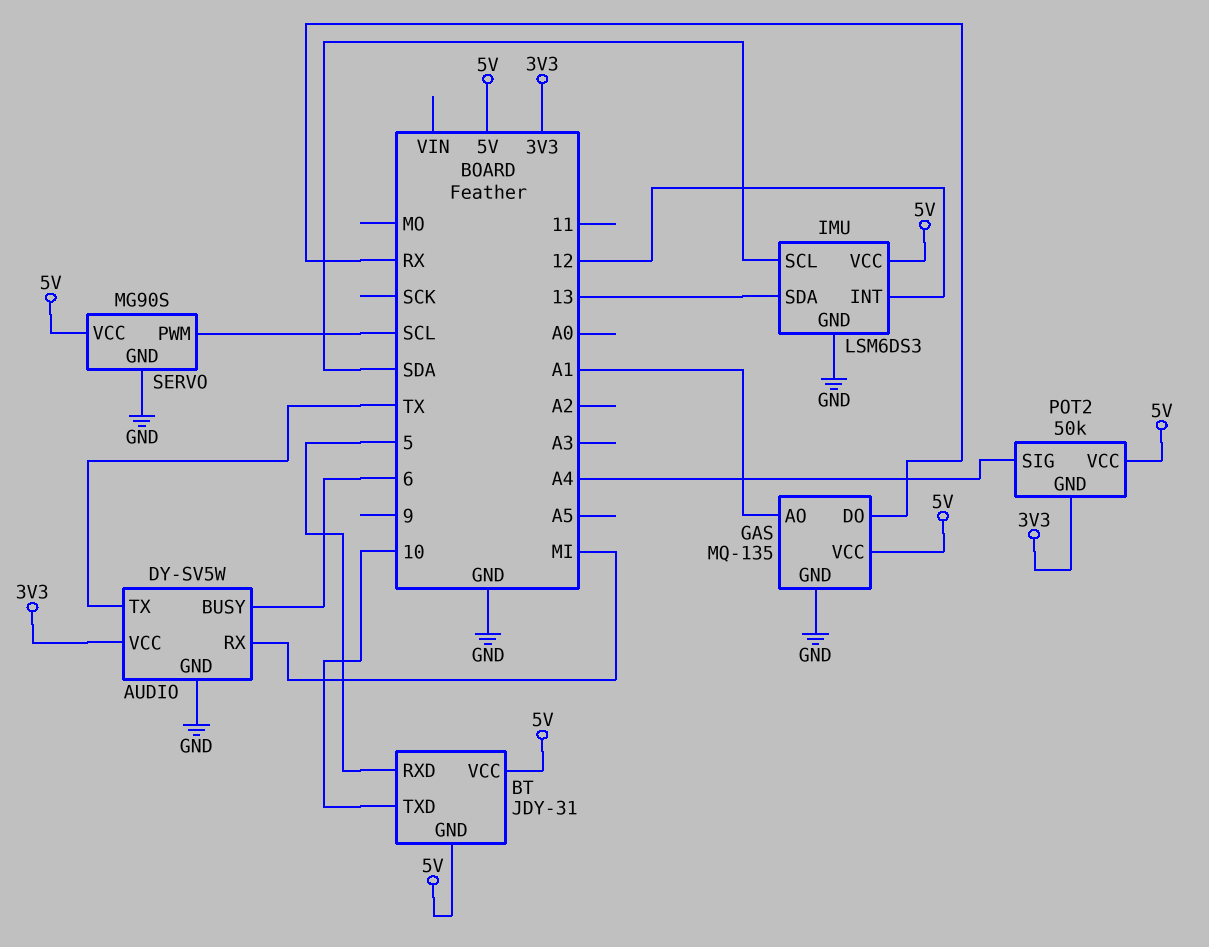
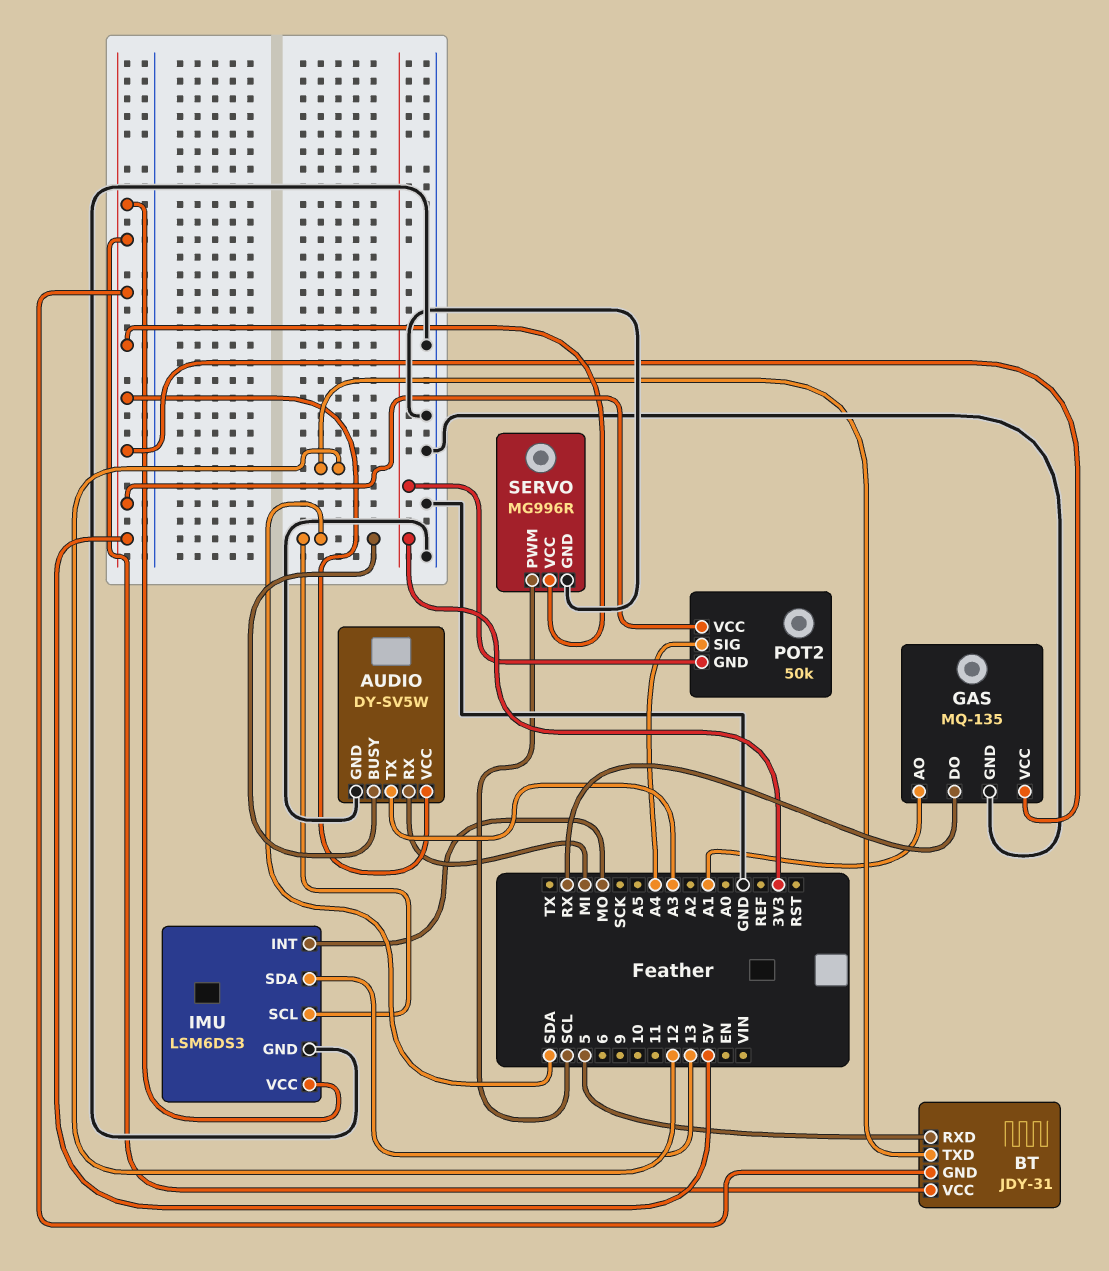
AUDIO pin BUSY: 6 -> SDA
AUDIO pin TX: TX -> A3
AUDIO pin VCC: 3V3 -> 5V
BT pin TXD: 10 -> 12
IMU pin INT: 12 -> MO
SERVO: MG90S -> MG996R

